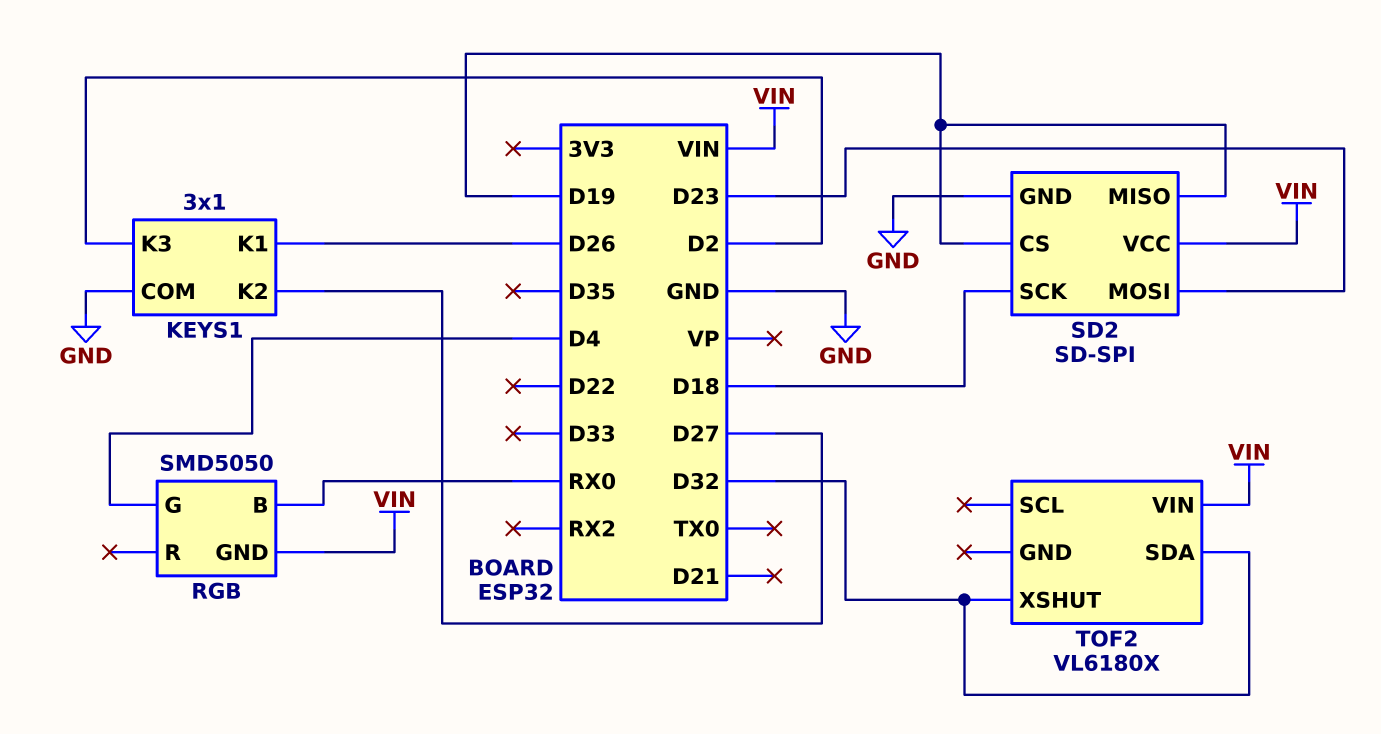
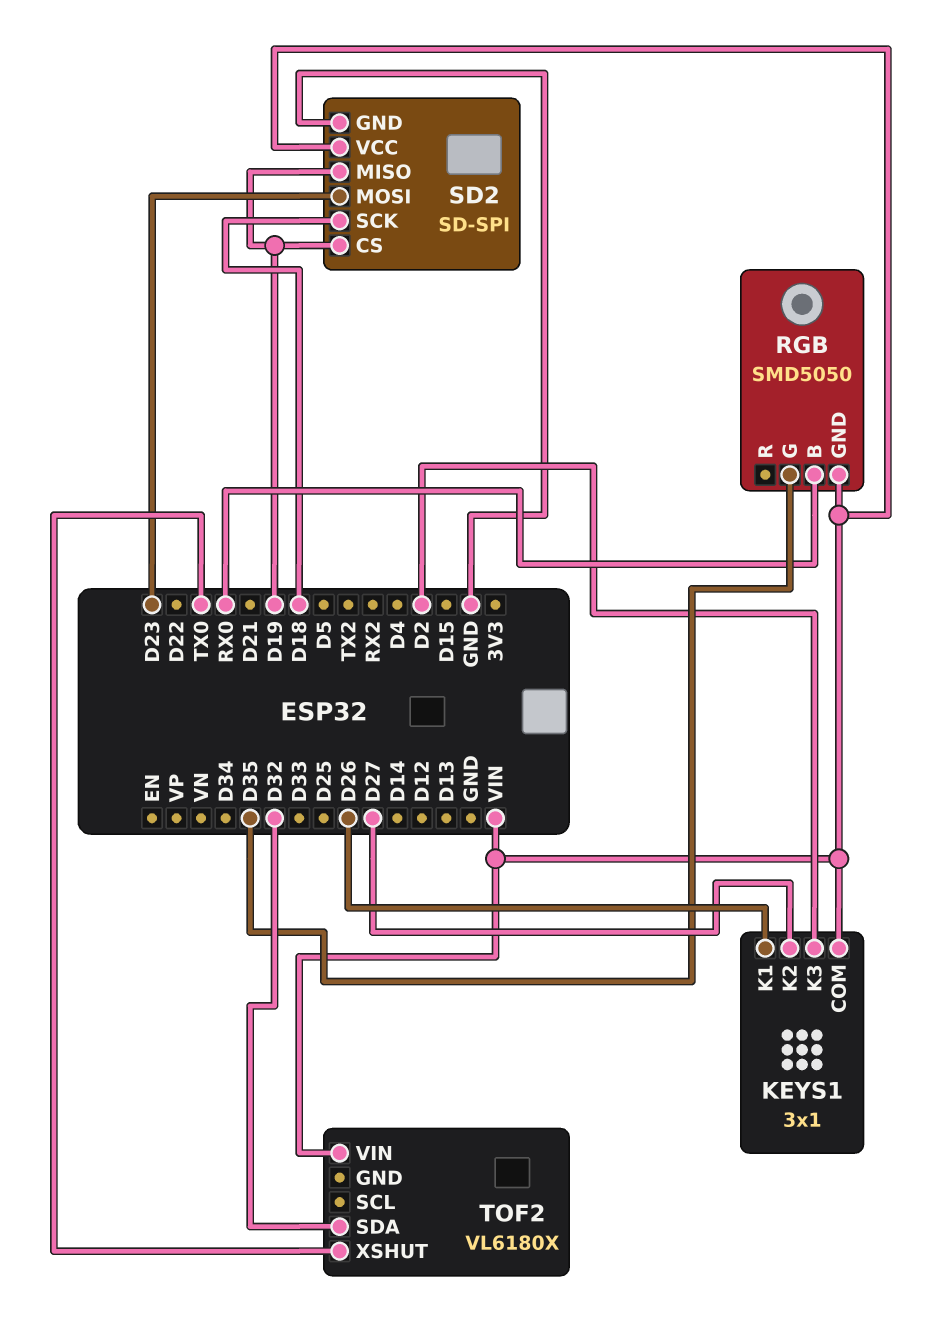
KEYS1 pin COM: GND -> VIN
RGB pin G: D4 -> D35
TOF2 pin XSHUT: D32 -> TX0

